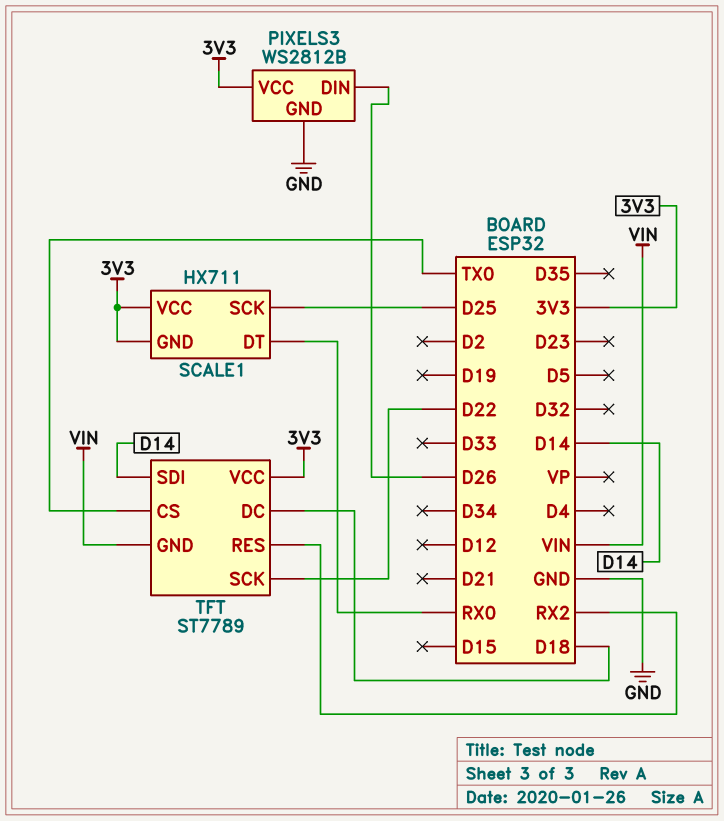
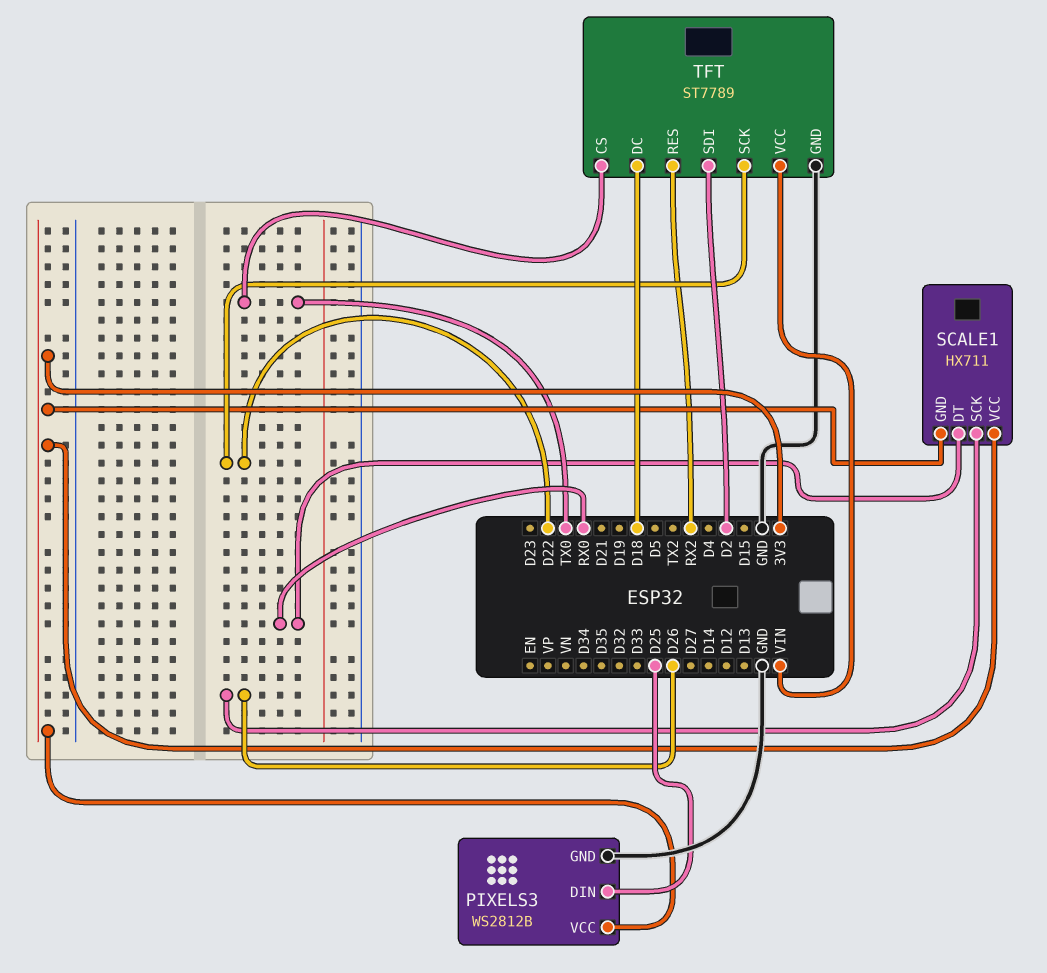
PIXELS3 pin DIN: D26 -> D25
SCALE1 pin SCK: D25 -> D26
TFT pin GND: VIN -> GND
TFT pin SDI: D14 -> D2
TFT pin VCC: 3V3 -> VIN

